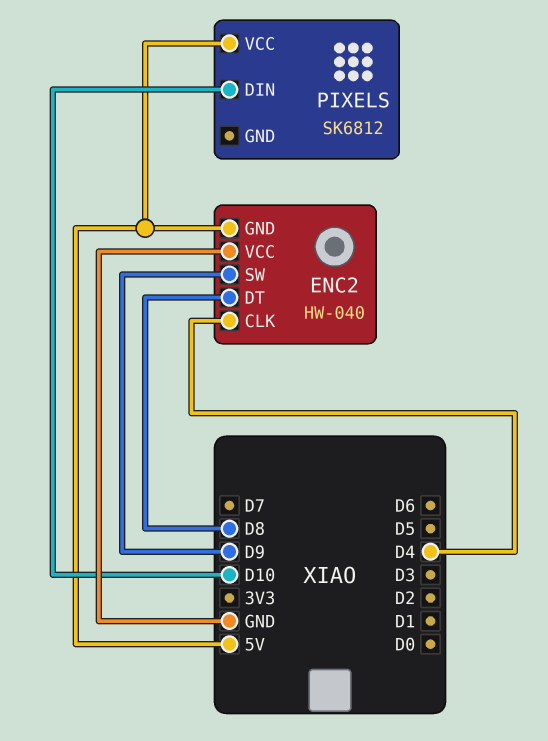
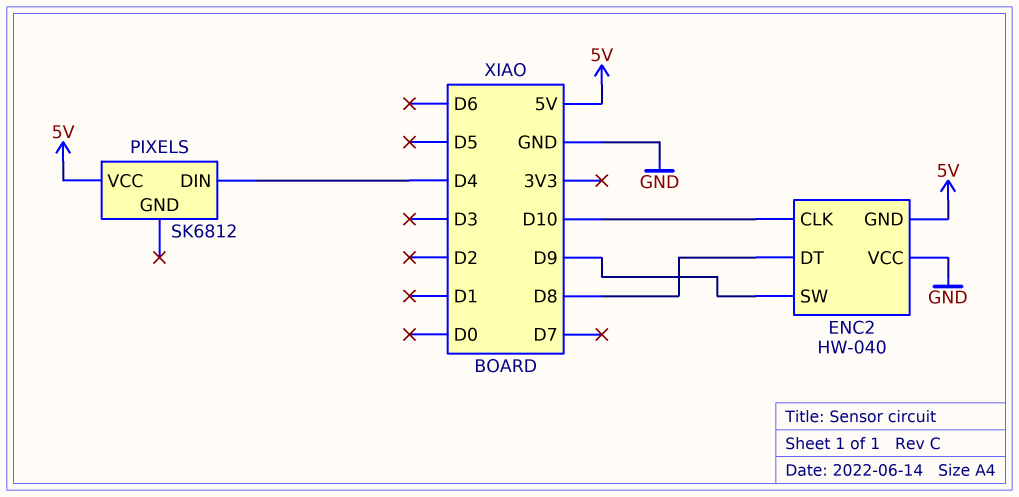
ENC2 pin CLK: D4 -> D10
PIXELS pin DIN: D10 -> D4

